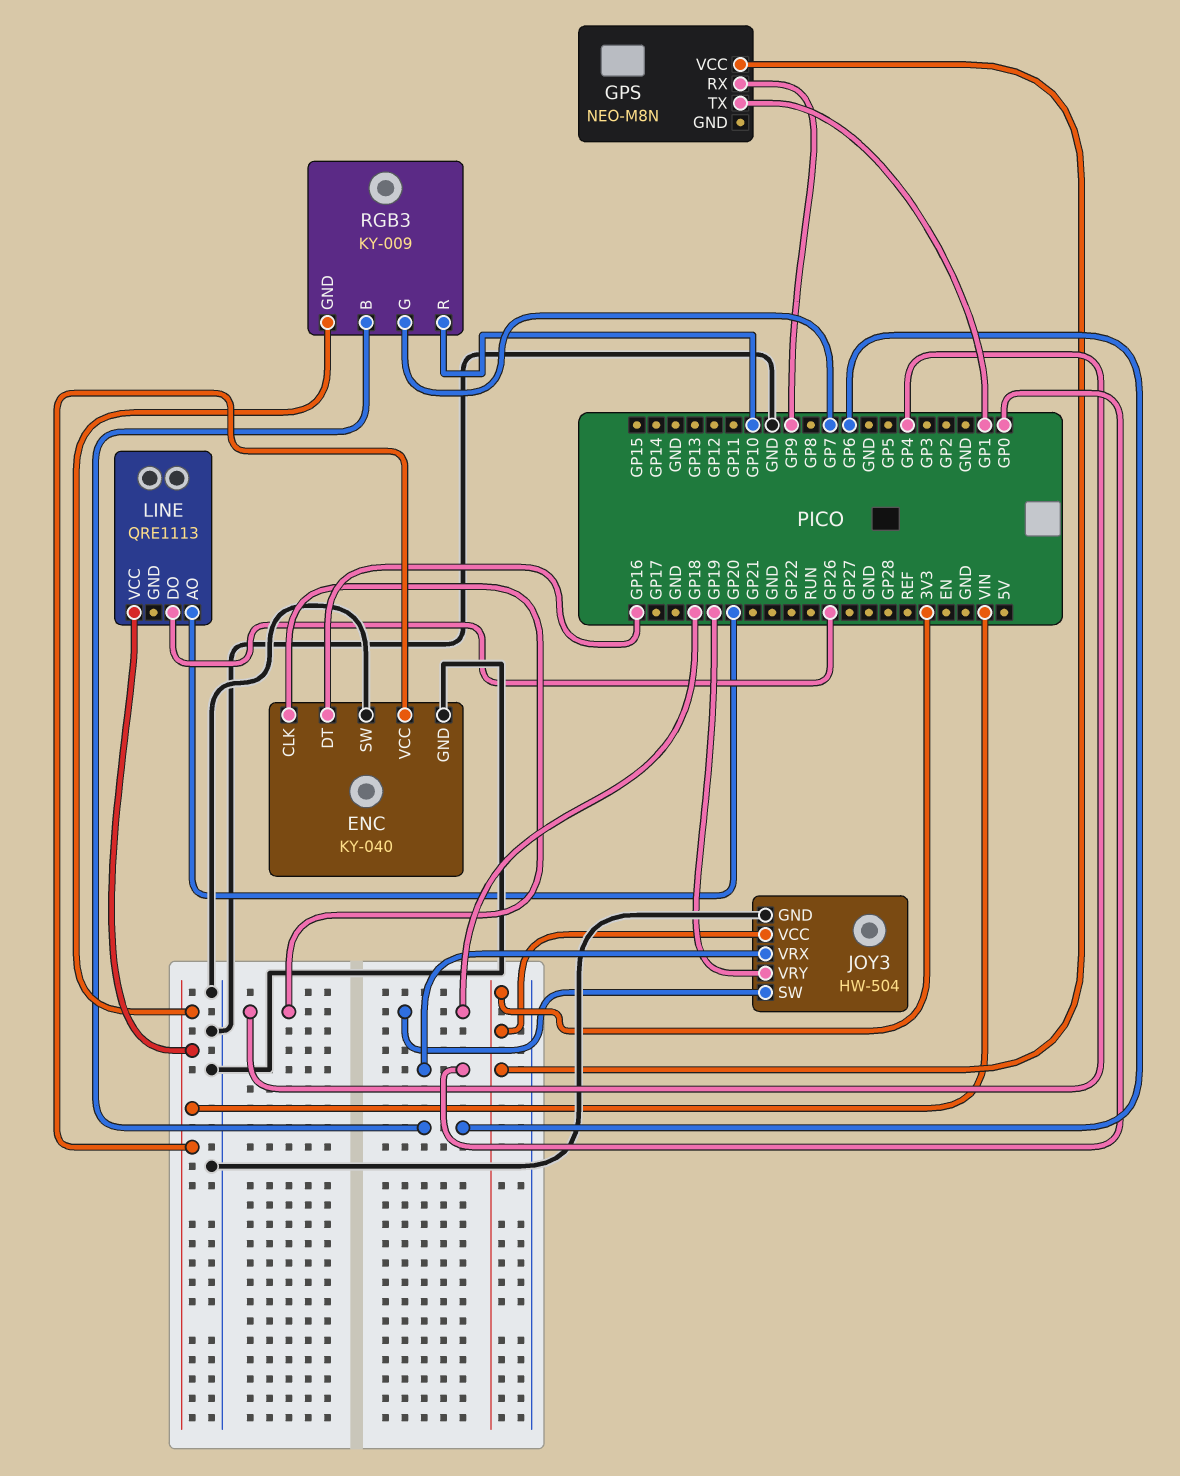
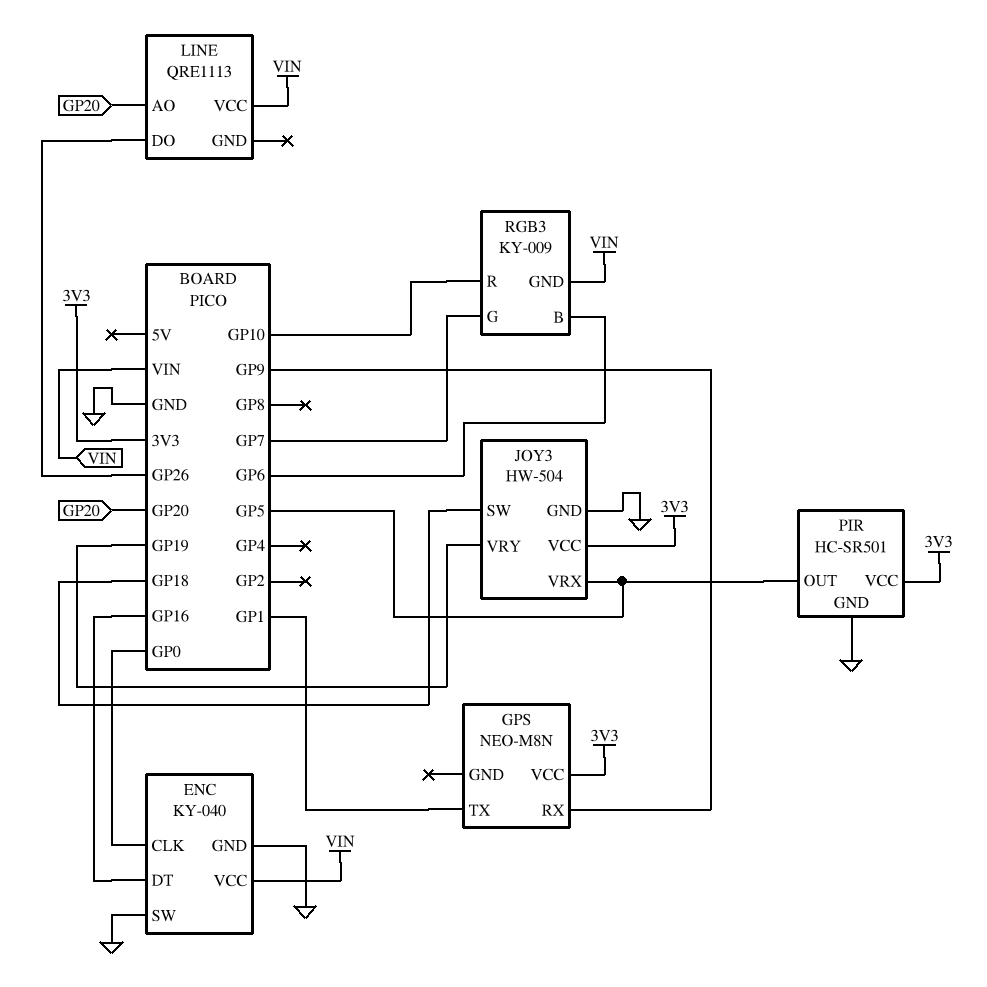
ENC pin CLK: GP4 -> GP0
JOY3 pin VRX: GP0 -> GP5
PIR: none -> HC-SR501
PIR pin GND: none -> GND
PIR pin OUT: none -> GP5
PIR pin VCC: none -> 3V3

